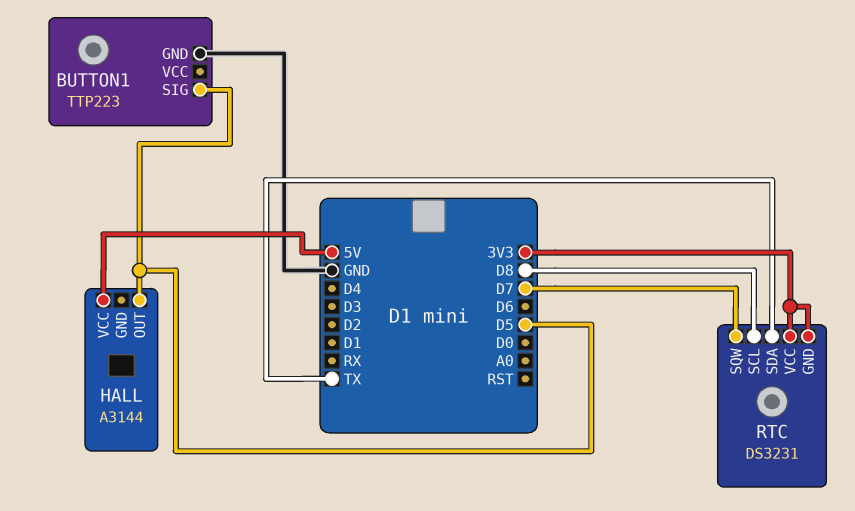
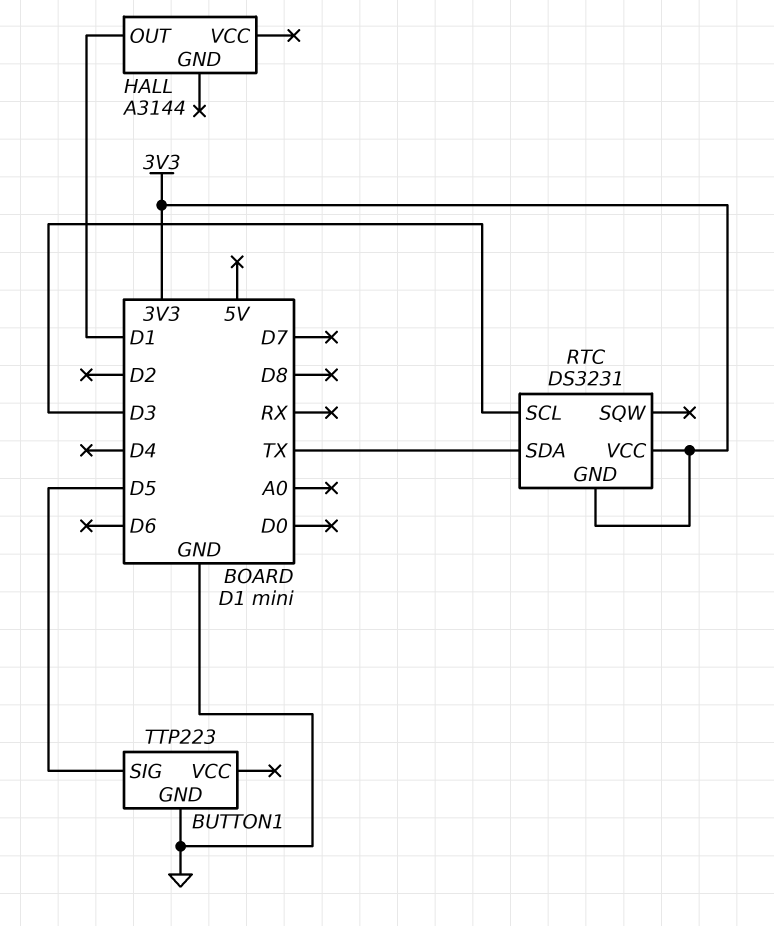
HALL pin OUT: D5 -> D1
HALL pin VCC: 5V -> none
RTC pin SCL: D8 -> D3
RTC pin SQW: D7 -> none

